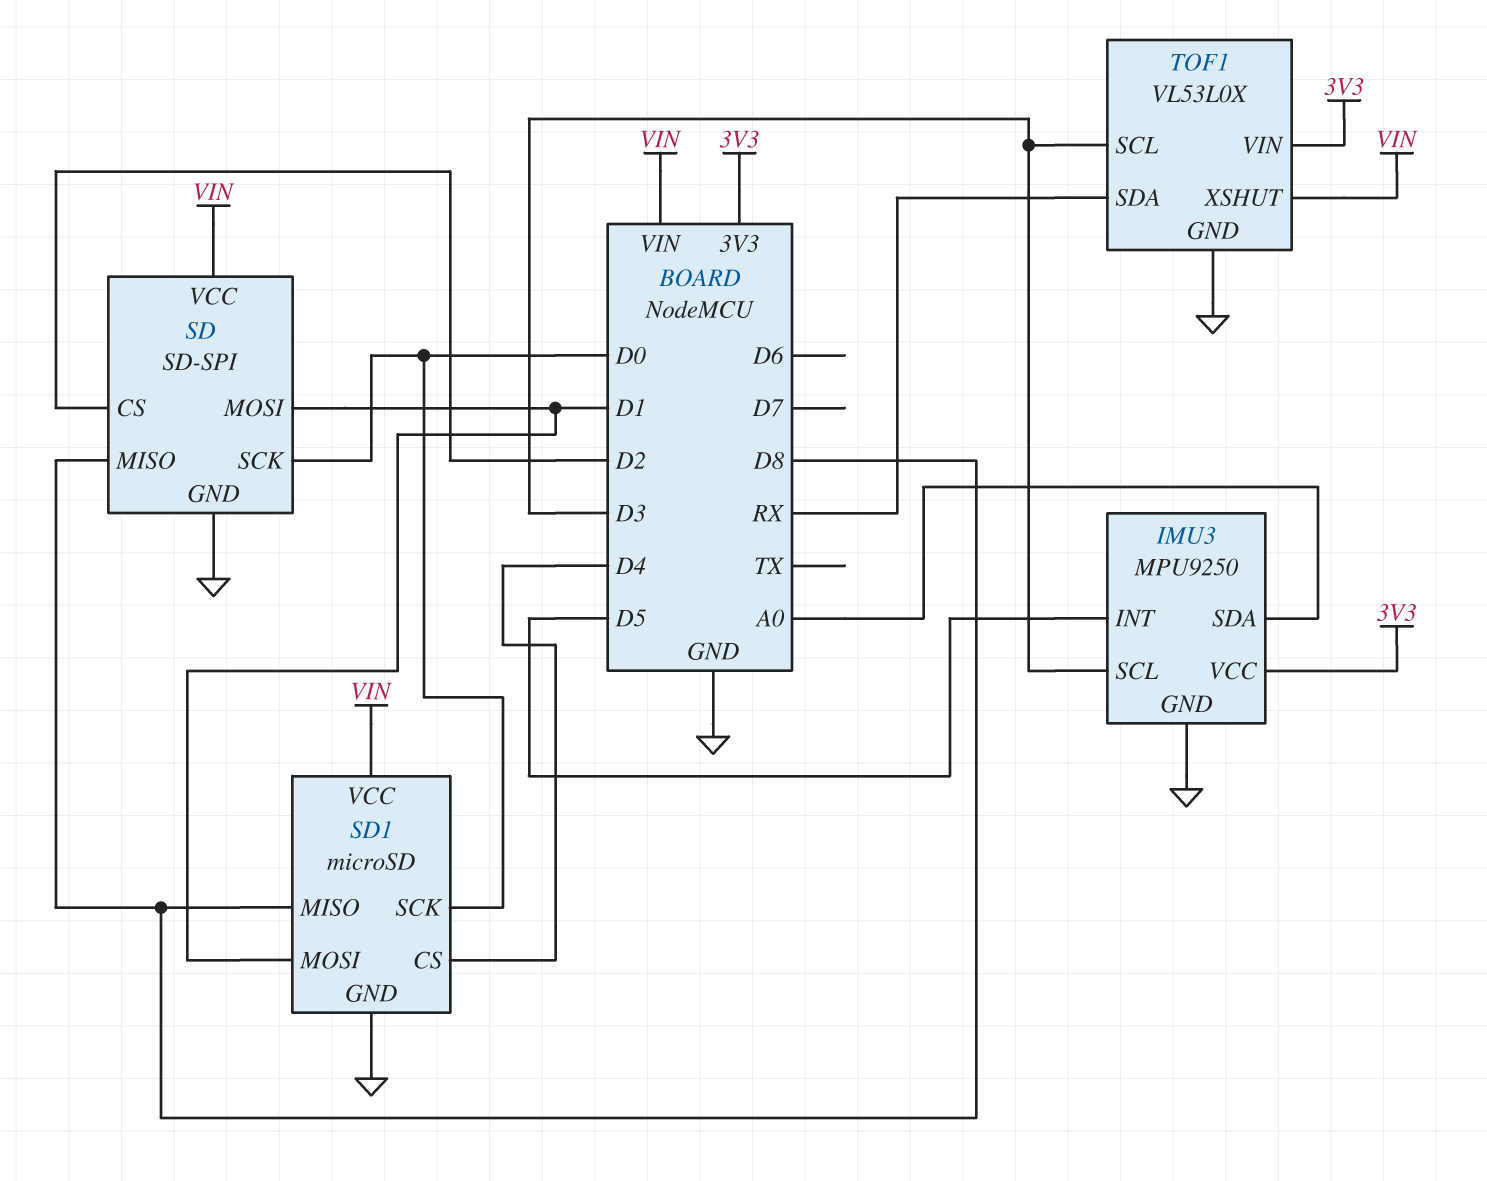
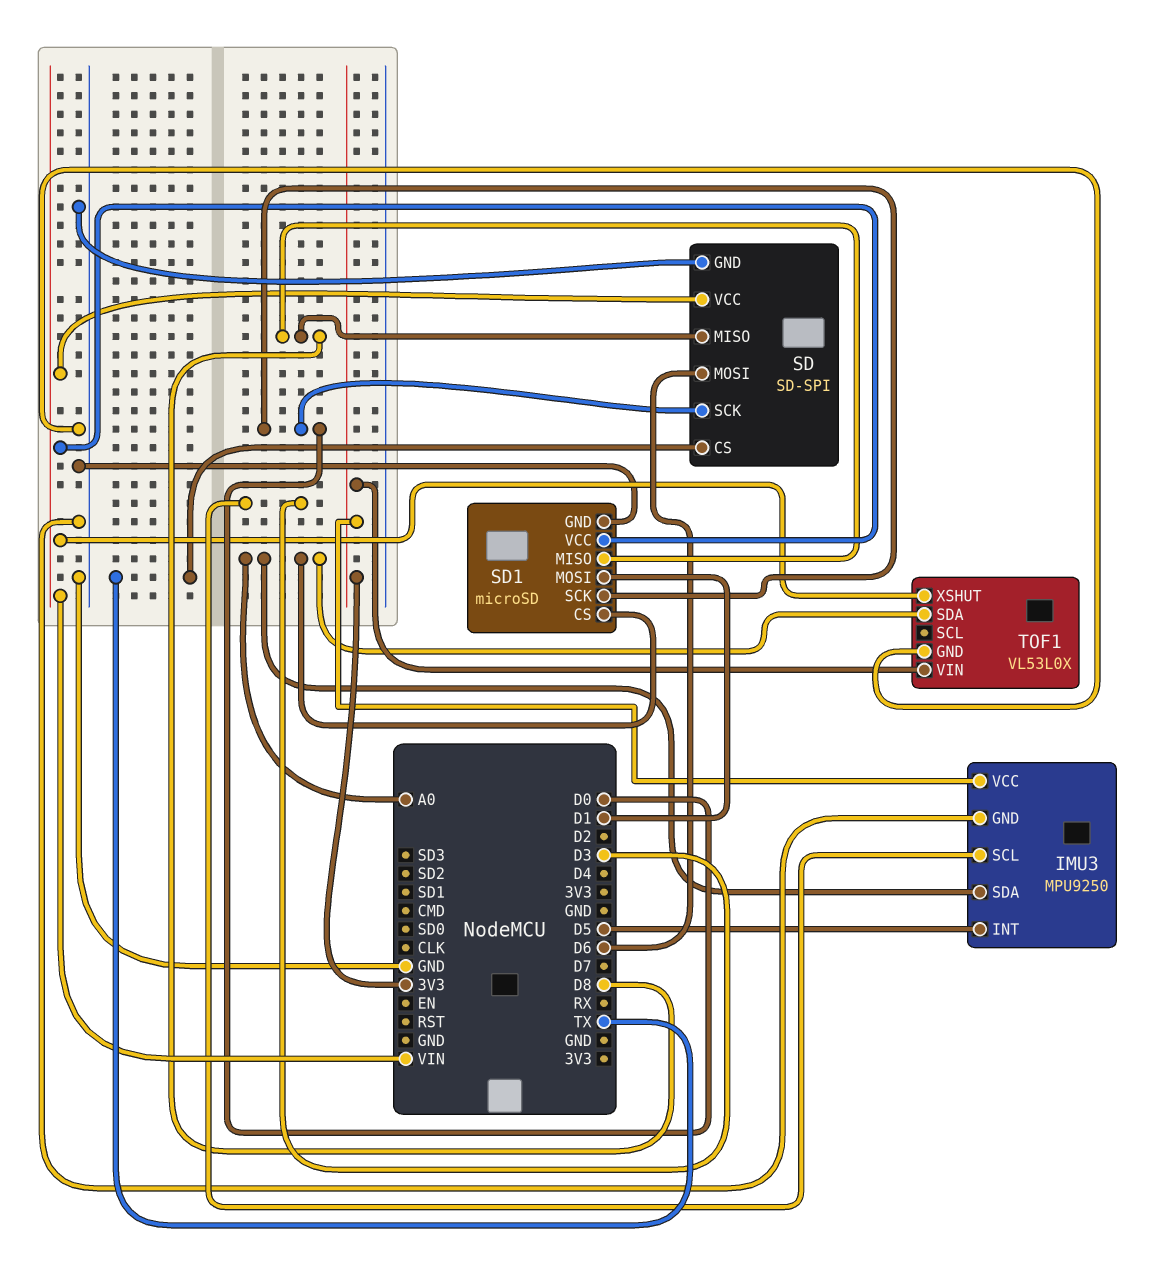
SD pin CS: D2 -> TX
SD pin MOSI: D1 -> D6
SD1 pin CS: D4 -> A0
TOF1 pin SCL: D3 -> none
TOF1 pin SDA: RX -> A0

